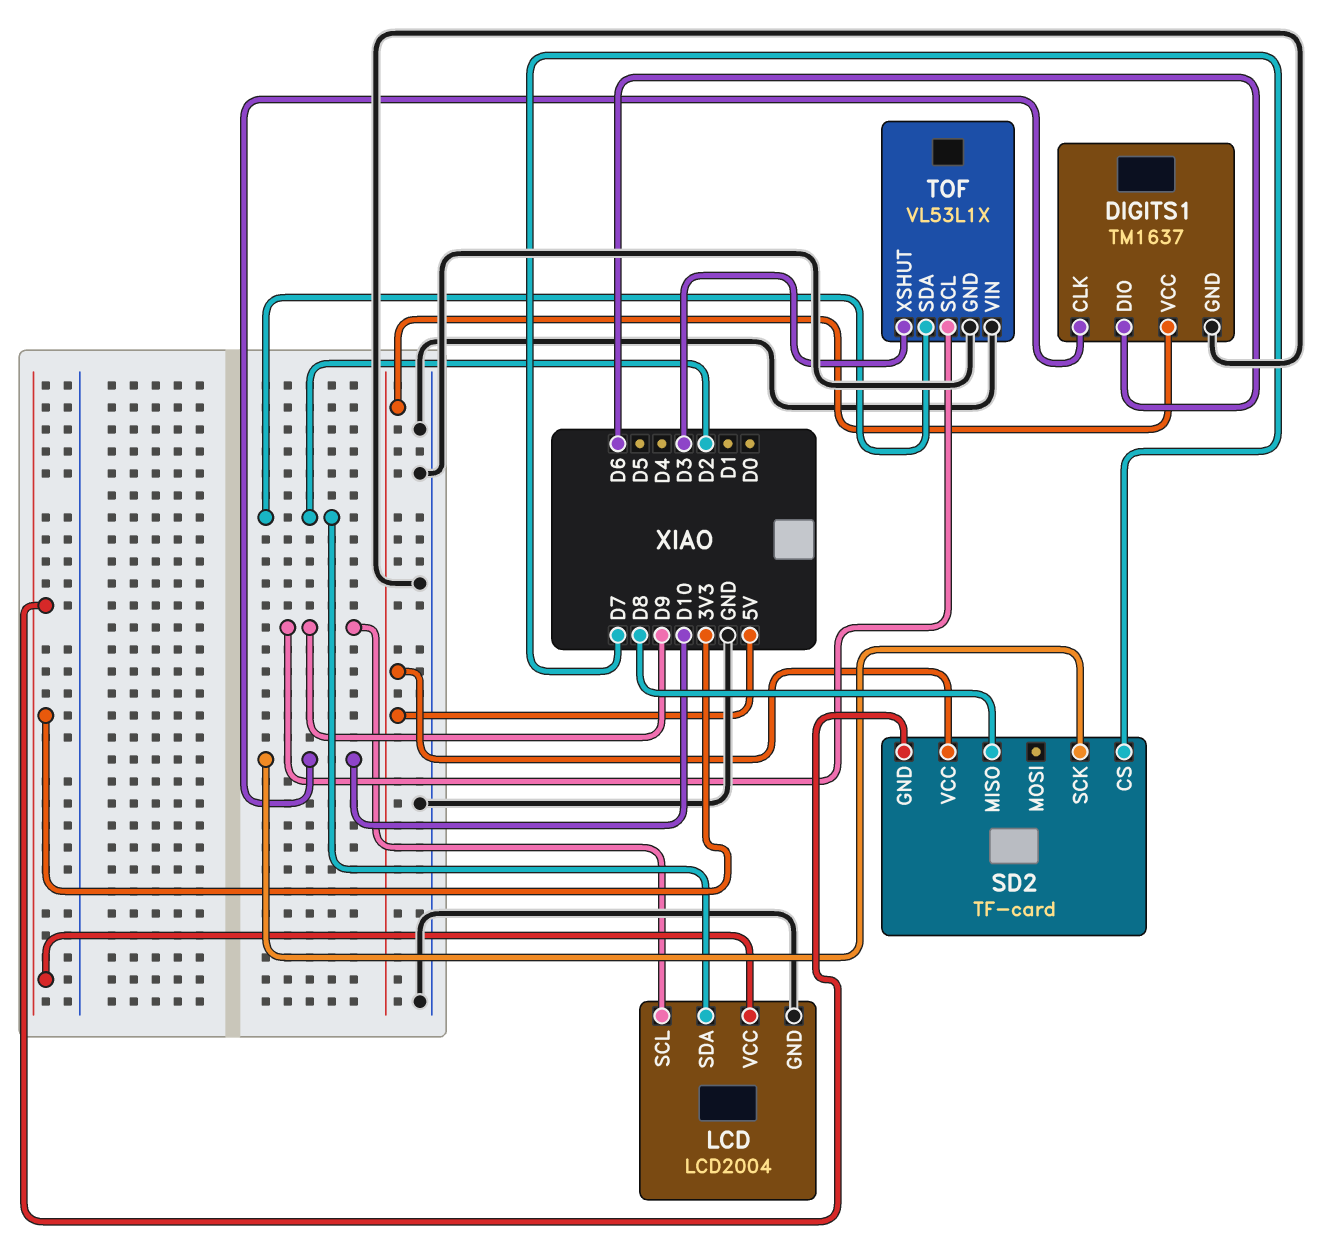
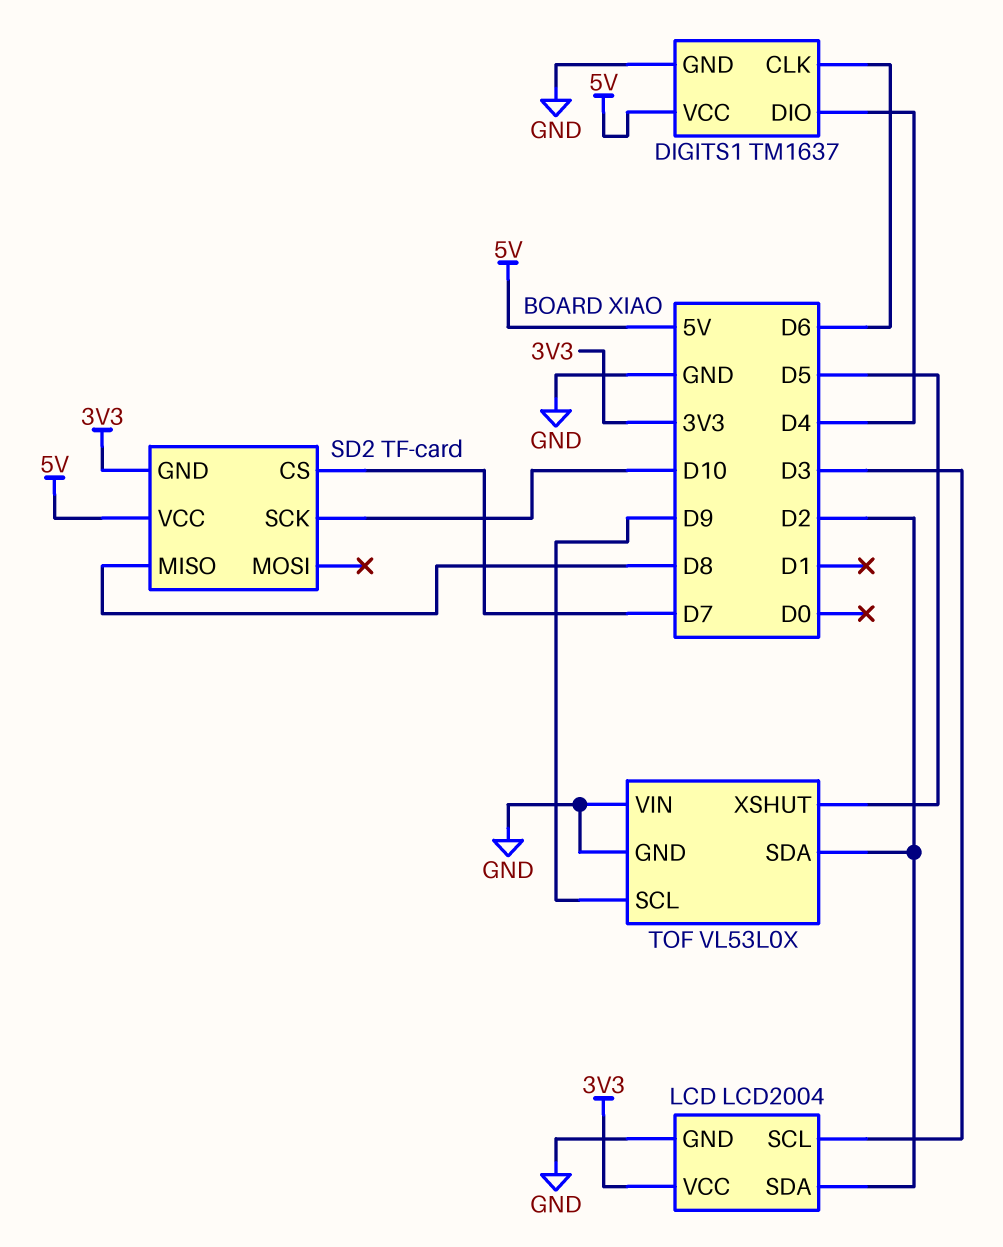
DIGITS1 pin CLK: D10 -> D6
DIGITS1 pin DIO: D6 -> D4
LCD pin SCL: D9 -> D3
TOF: VL53L1X -> VL53L0X
TOF pin XSHUT: D3 -> D5

